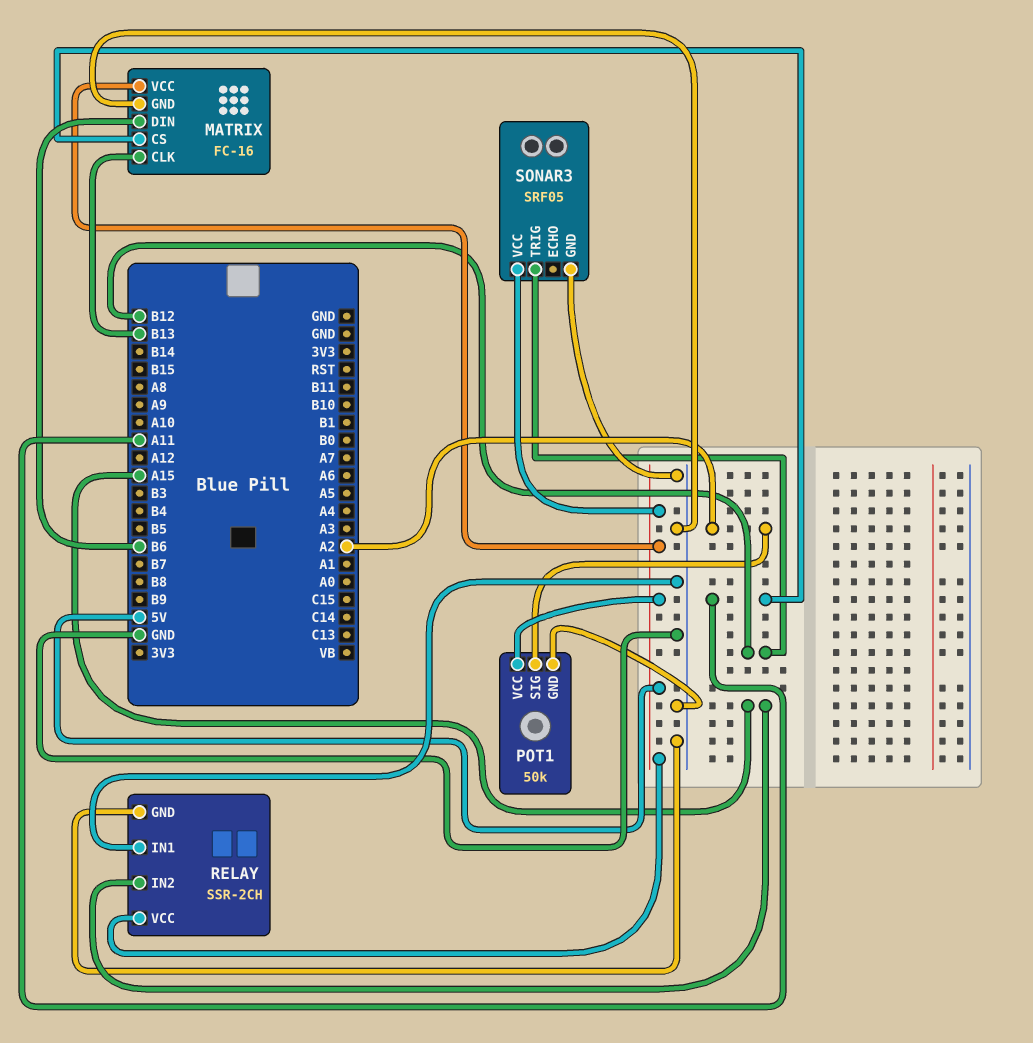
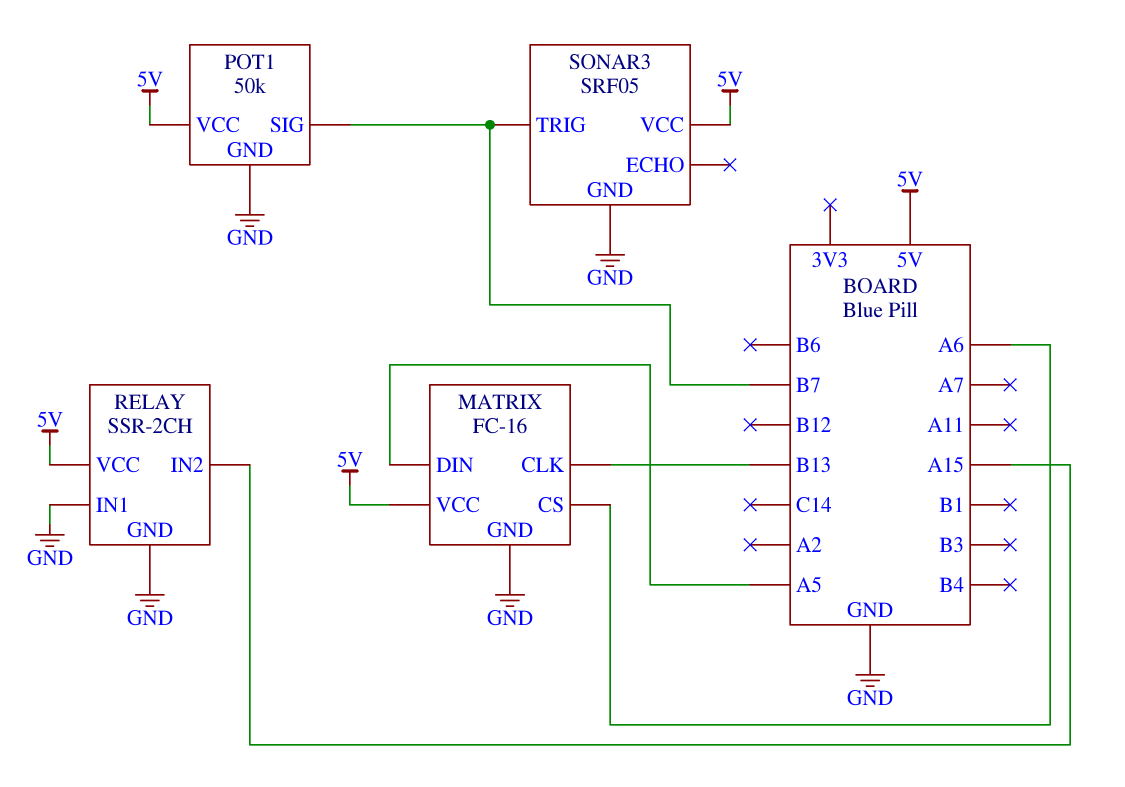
MATRIX pin CS: A11 -> A6
MATRIX pin DIN: B6 -> A5
POT1 pin SIG: A2 -> B7
SONAR3 pin TRIG: B12 -> B7

